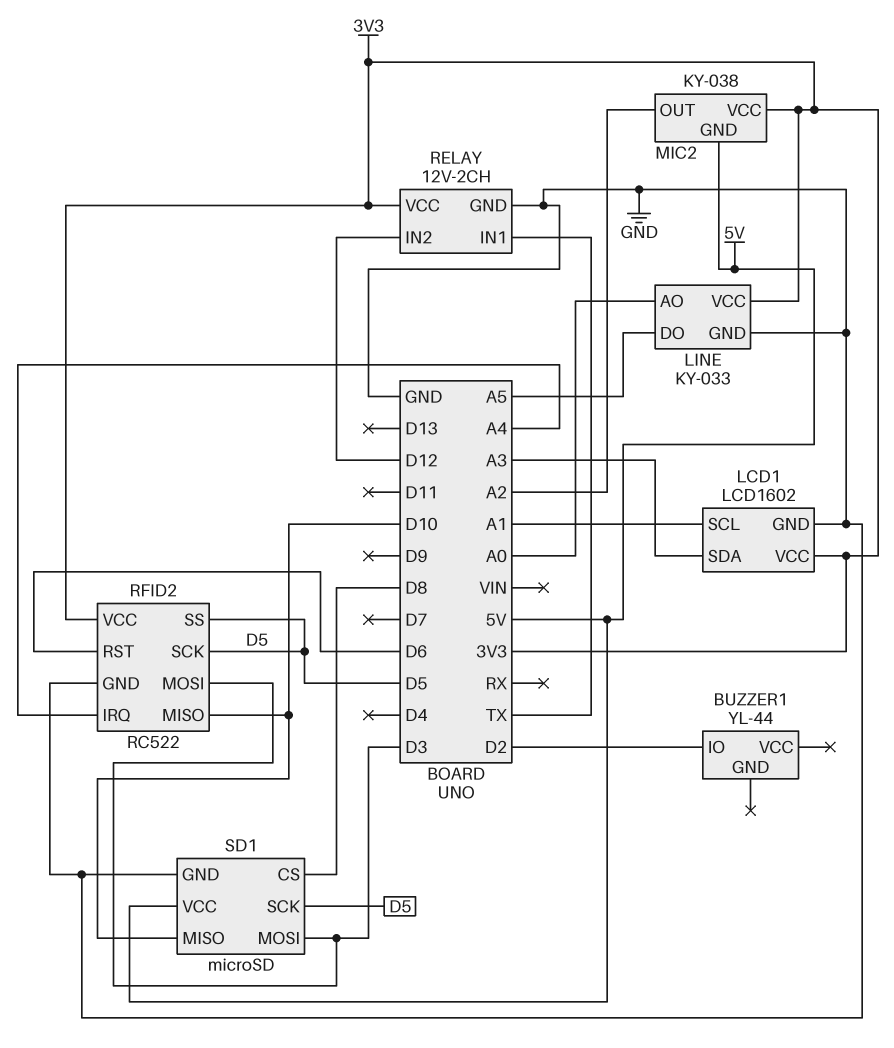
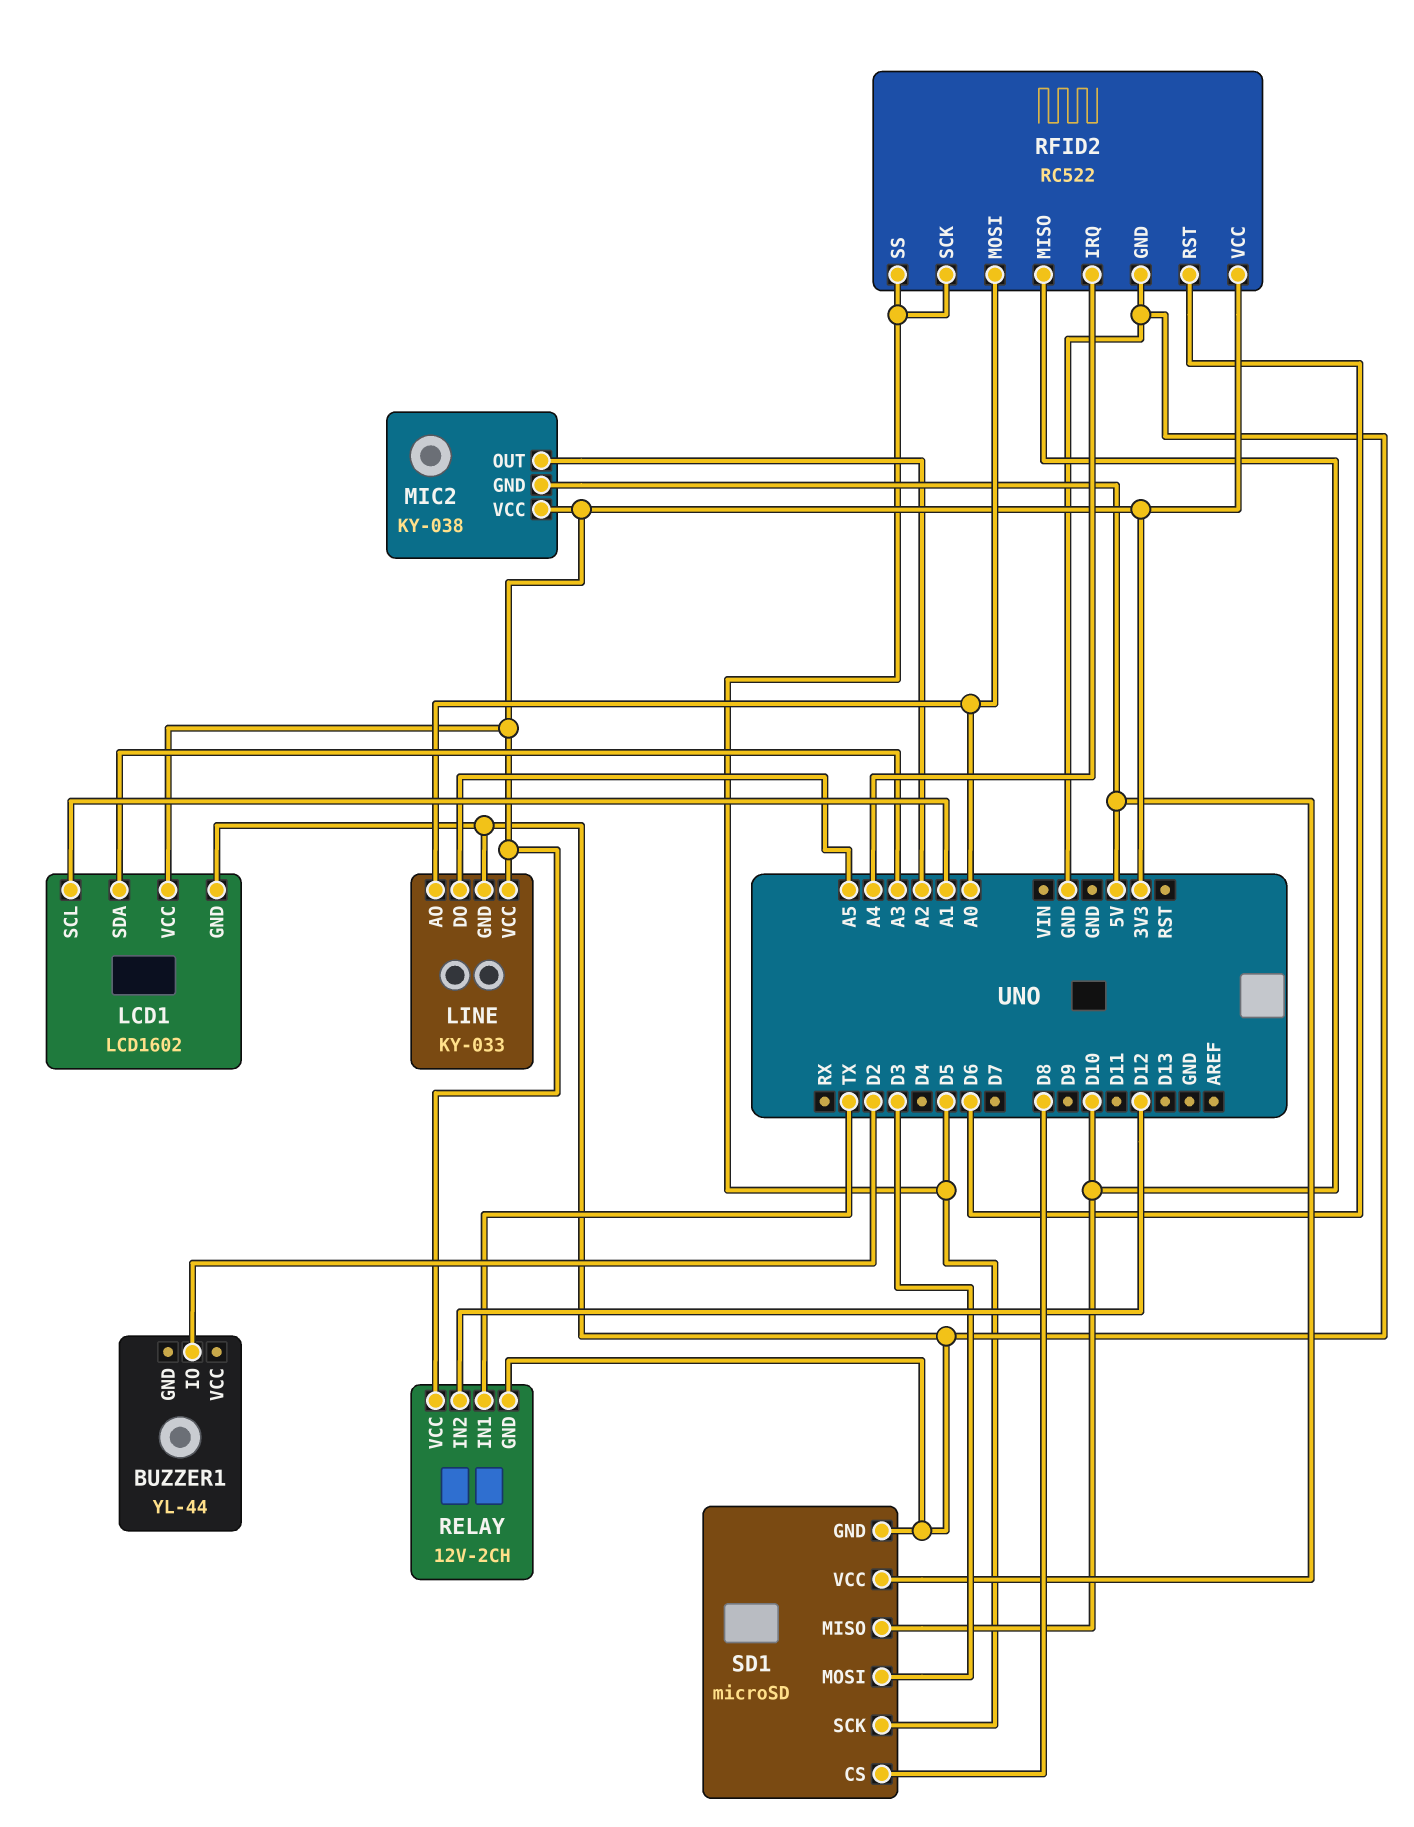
RFID2 pin MOSI: D3 -> A0

